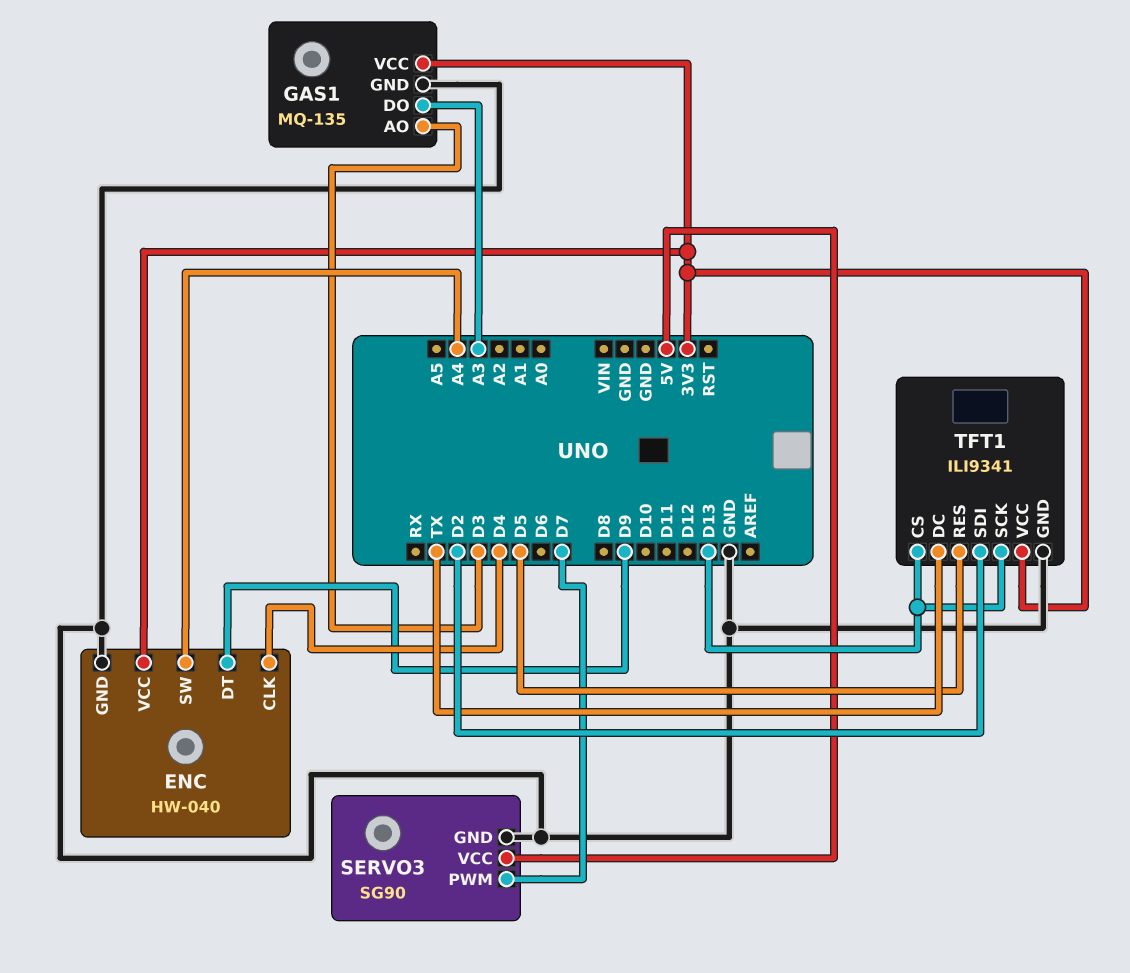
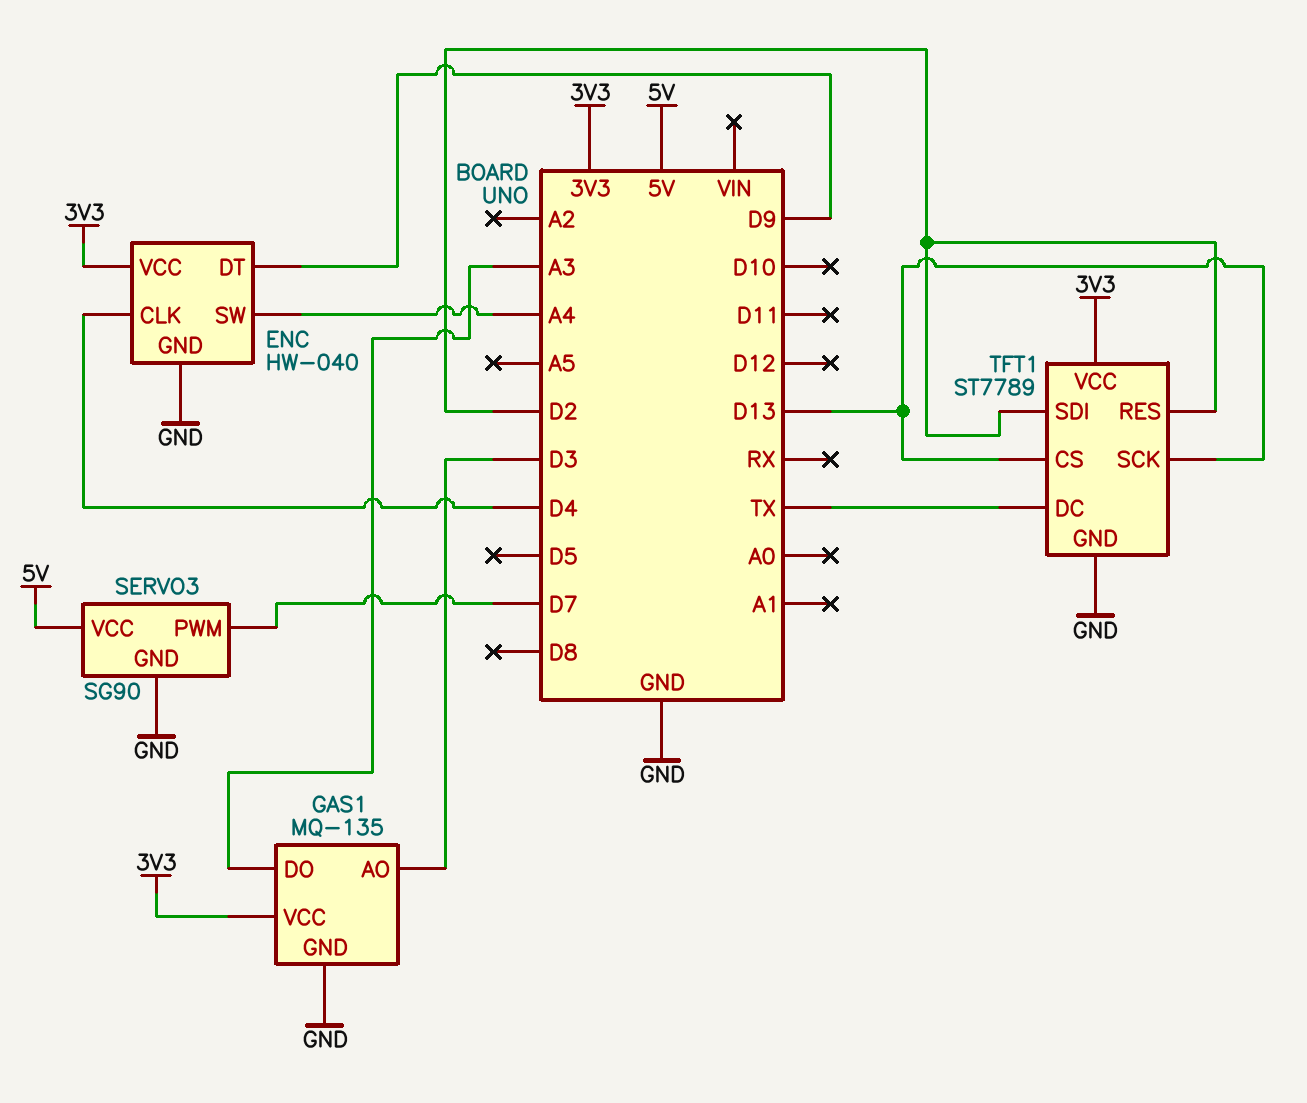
TFT1: ILI9341 -> ST7789
TFT1 pin RES: D5 -> D2

